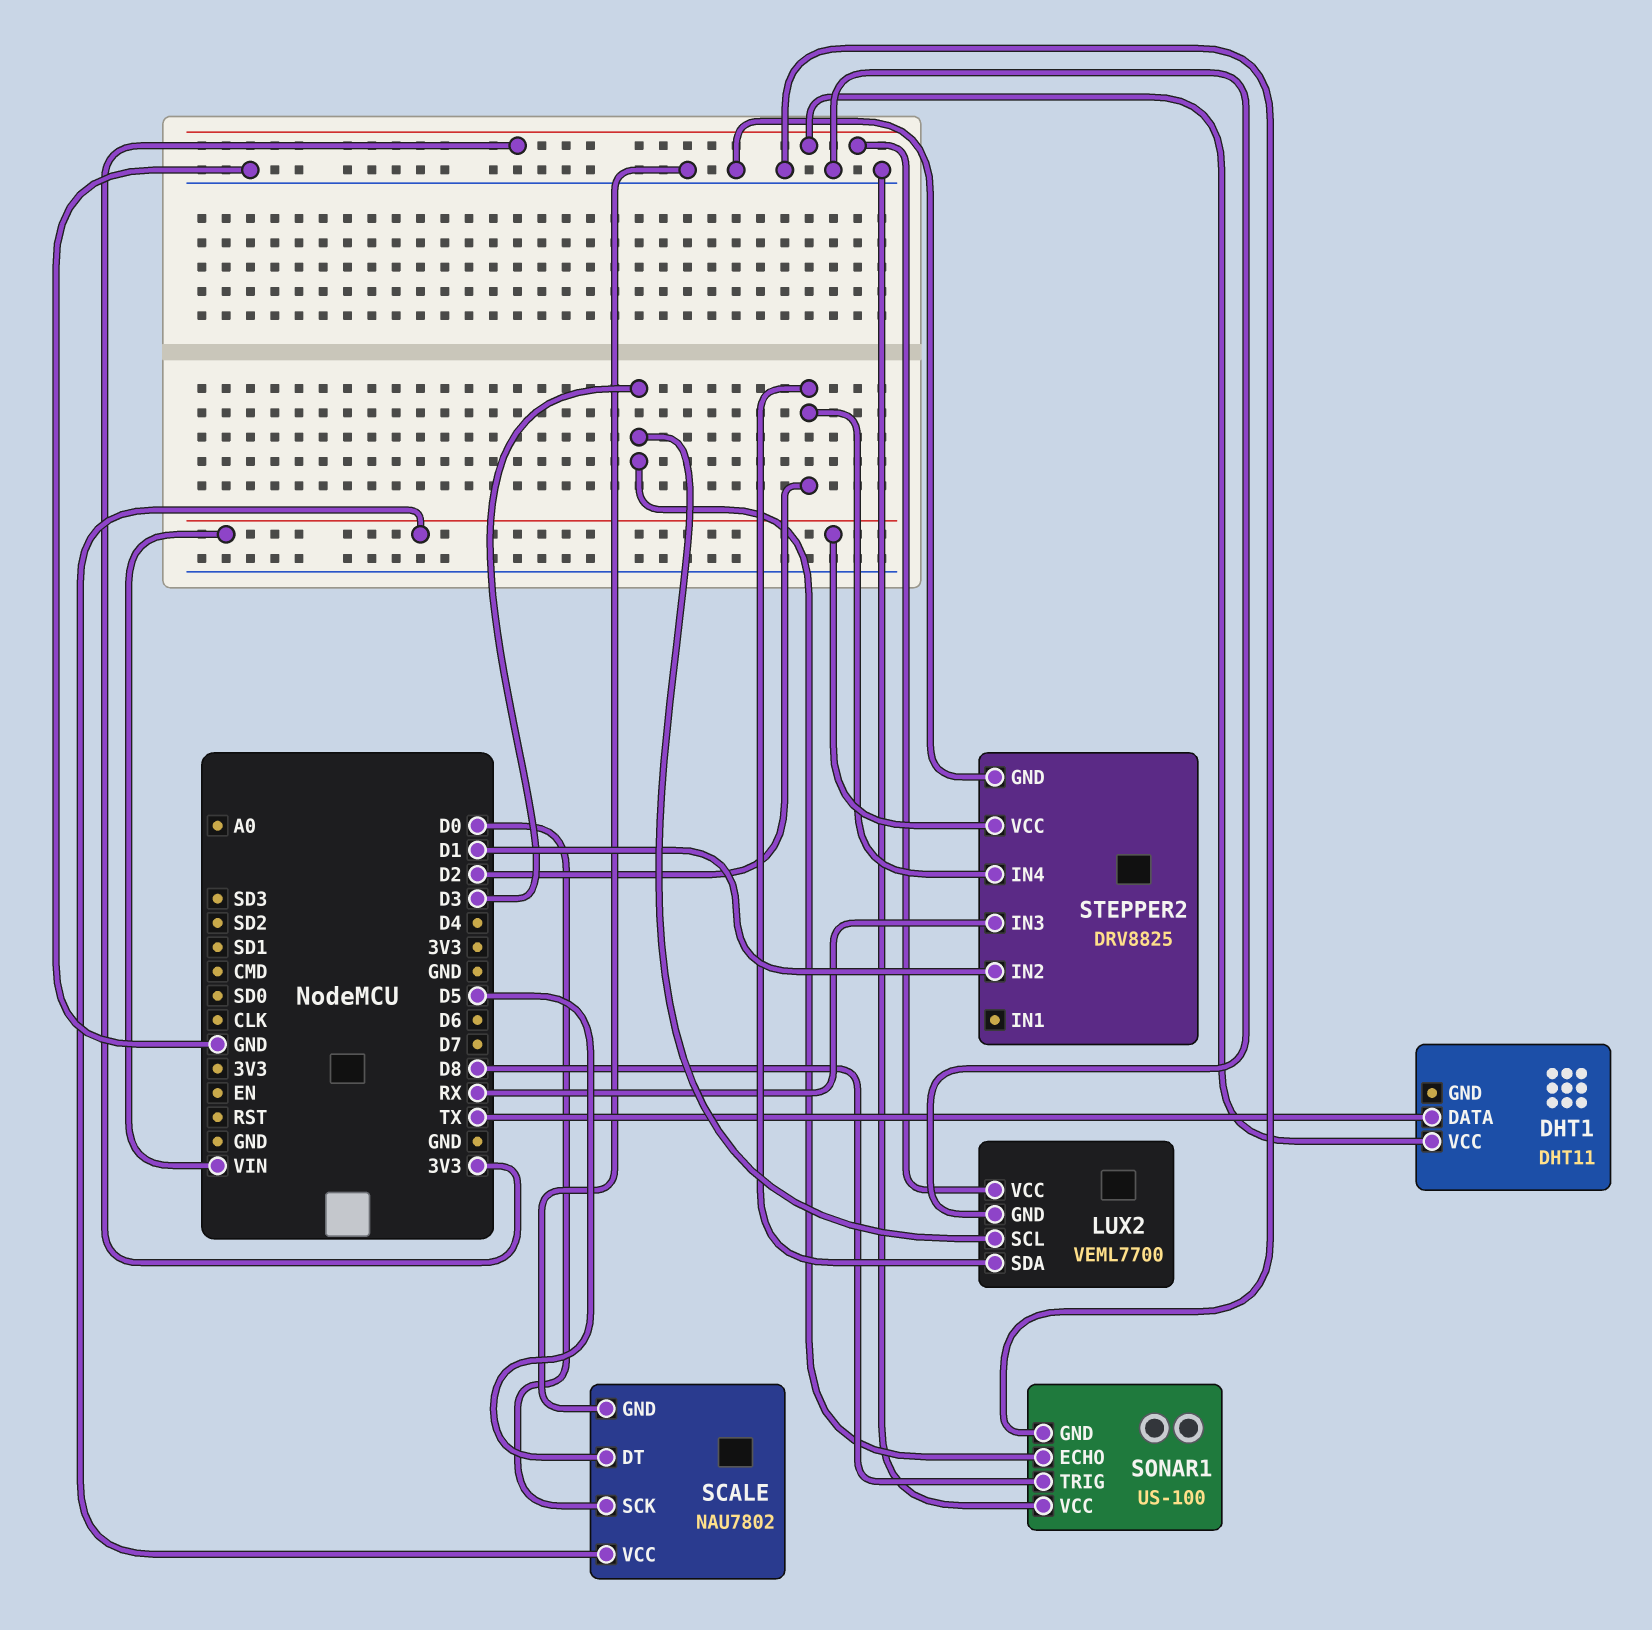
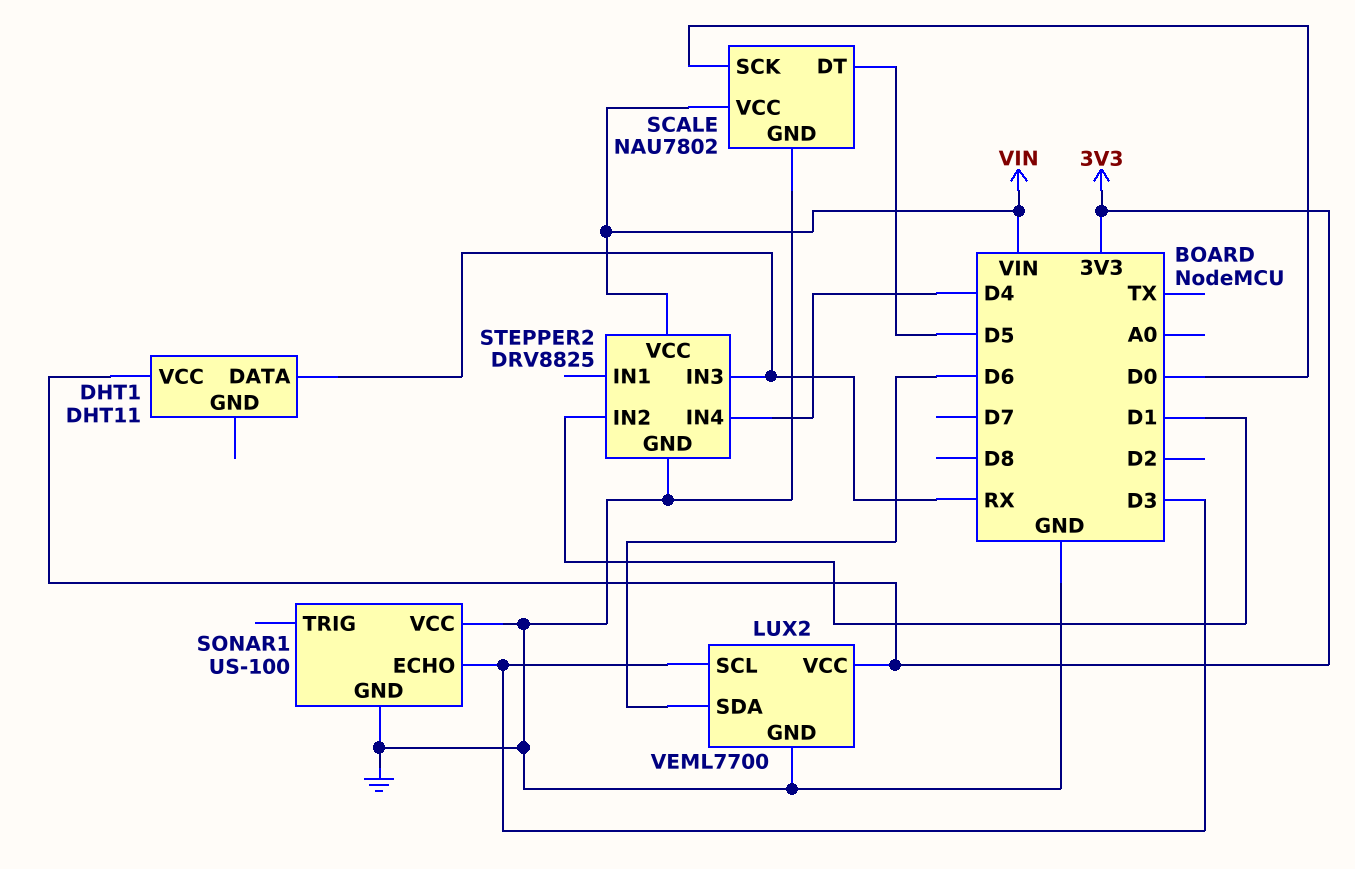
DHT1 pin DATA: TX -> RX
LUX2 pin SDA: D2 -> D6
SONAR1 pin TRIG: D8 -> none
STEPPER2 pin IN4: D2 -> D4

